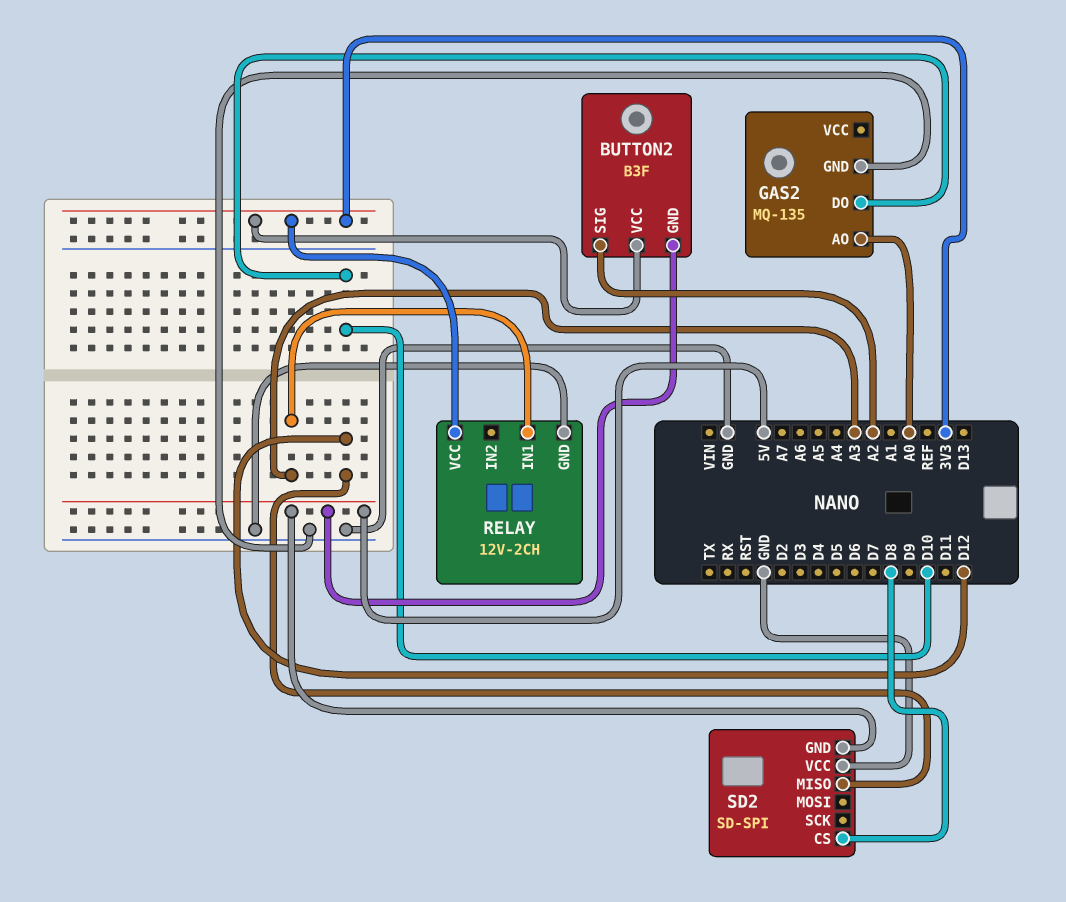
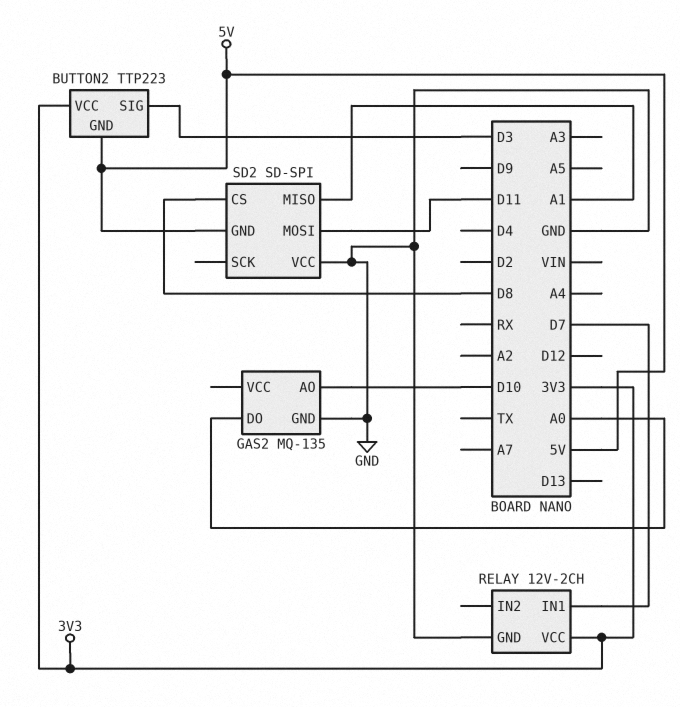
BUTTON2: B3F -> TTP223
BUTTON2 pin SIG: A2 -> D3
GAS2 pin AO: A0 -> D10
GAS2 pin DO: D10 -> A0
RELAY pin IN1: A3 -> D7
SD2 pin MISO: D12 -> A1
SD2 pin MOSI: none -> D11

